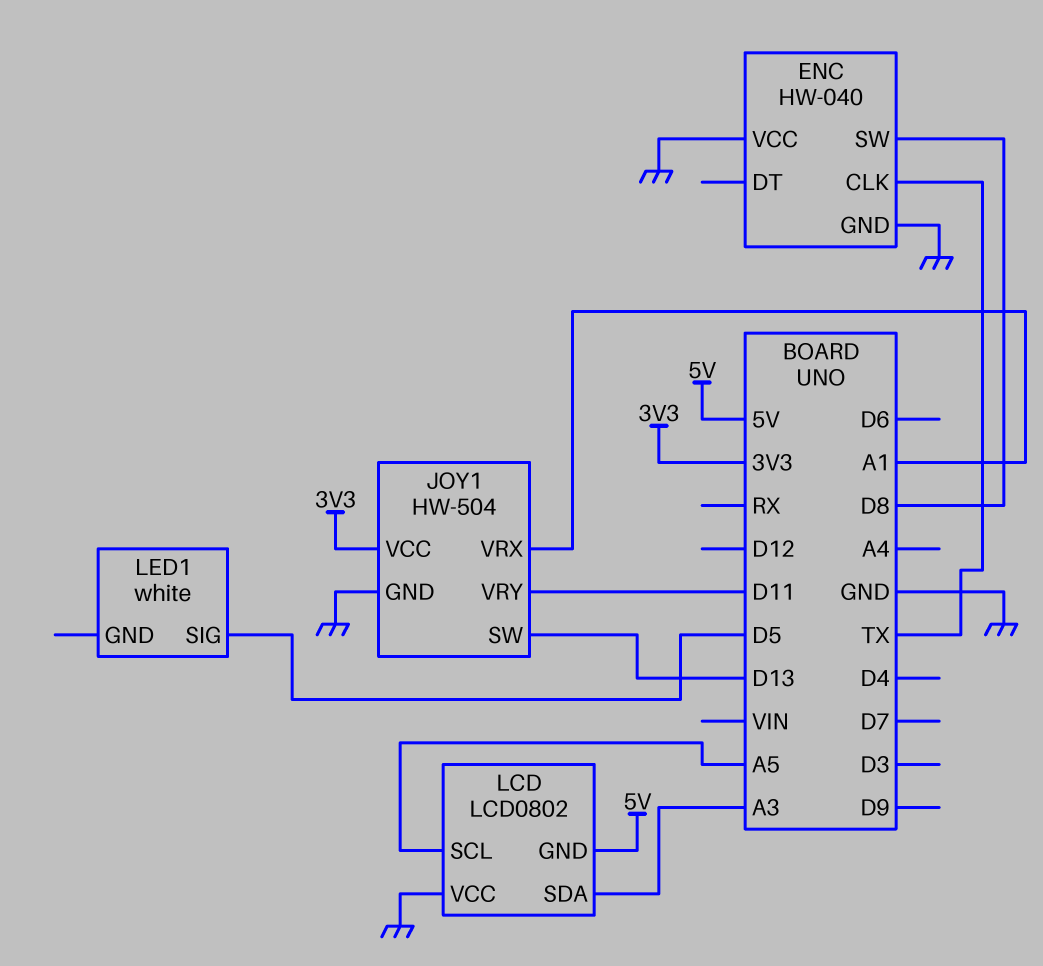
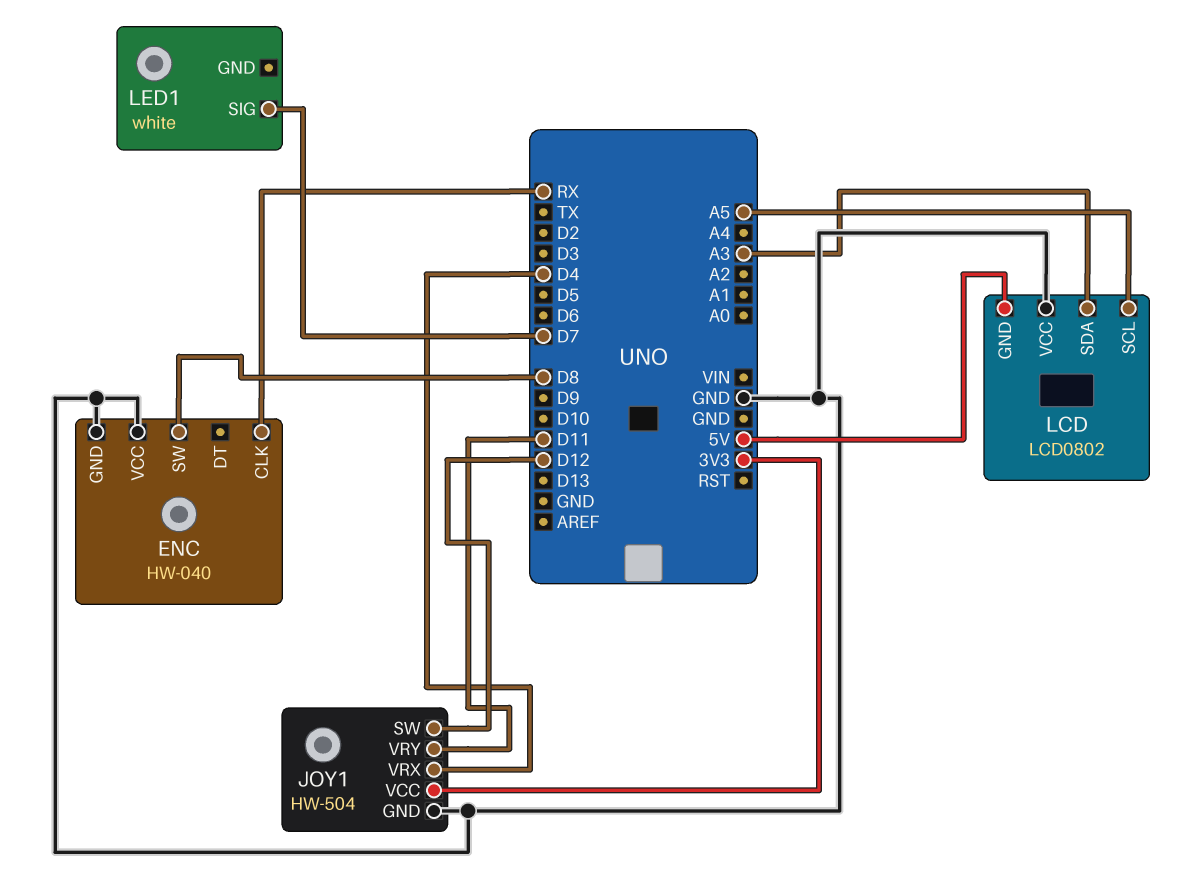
ENC pin CLK: TX -> RX
JOY1 pin SW: D13 -> D12
JOY1 pin VRX: A1 -> D4
LED1 pin SIG: D5 -> D7

